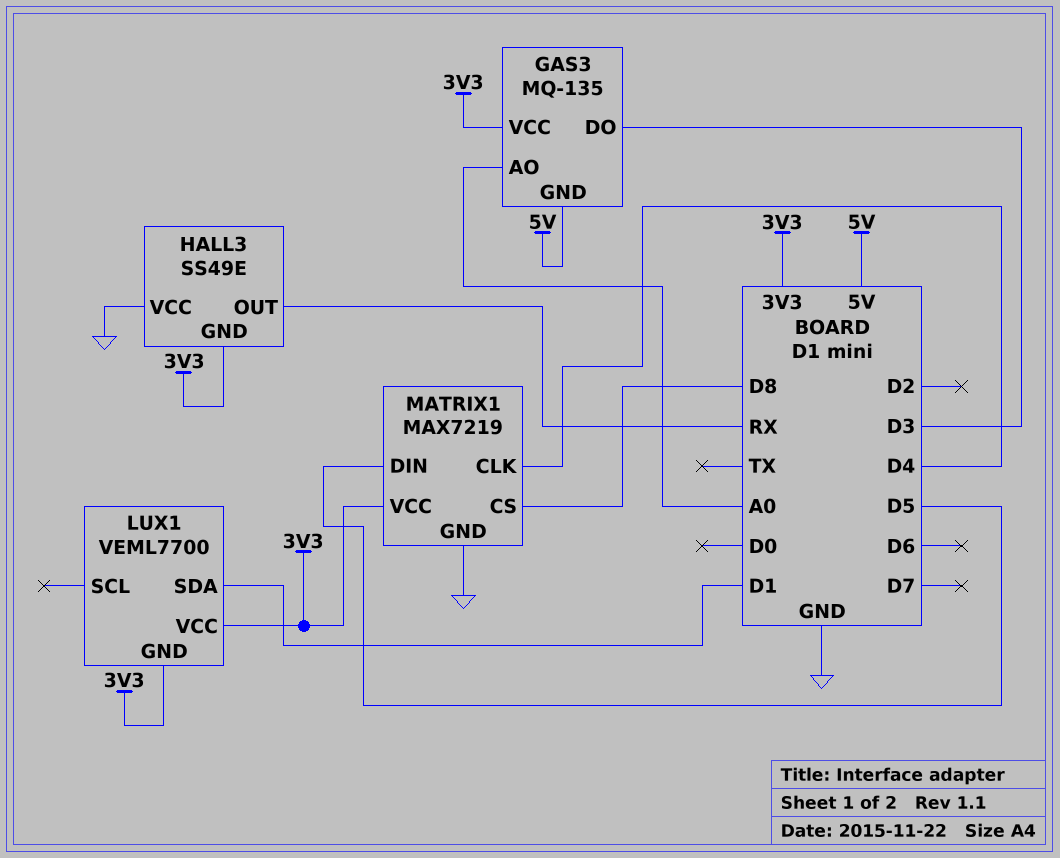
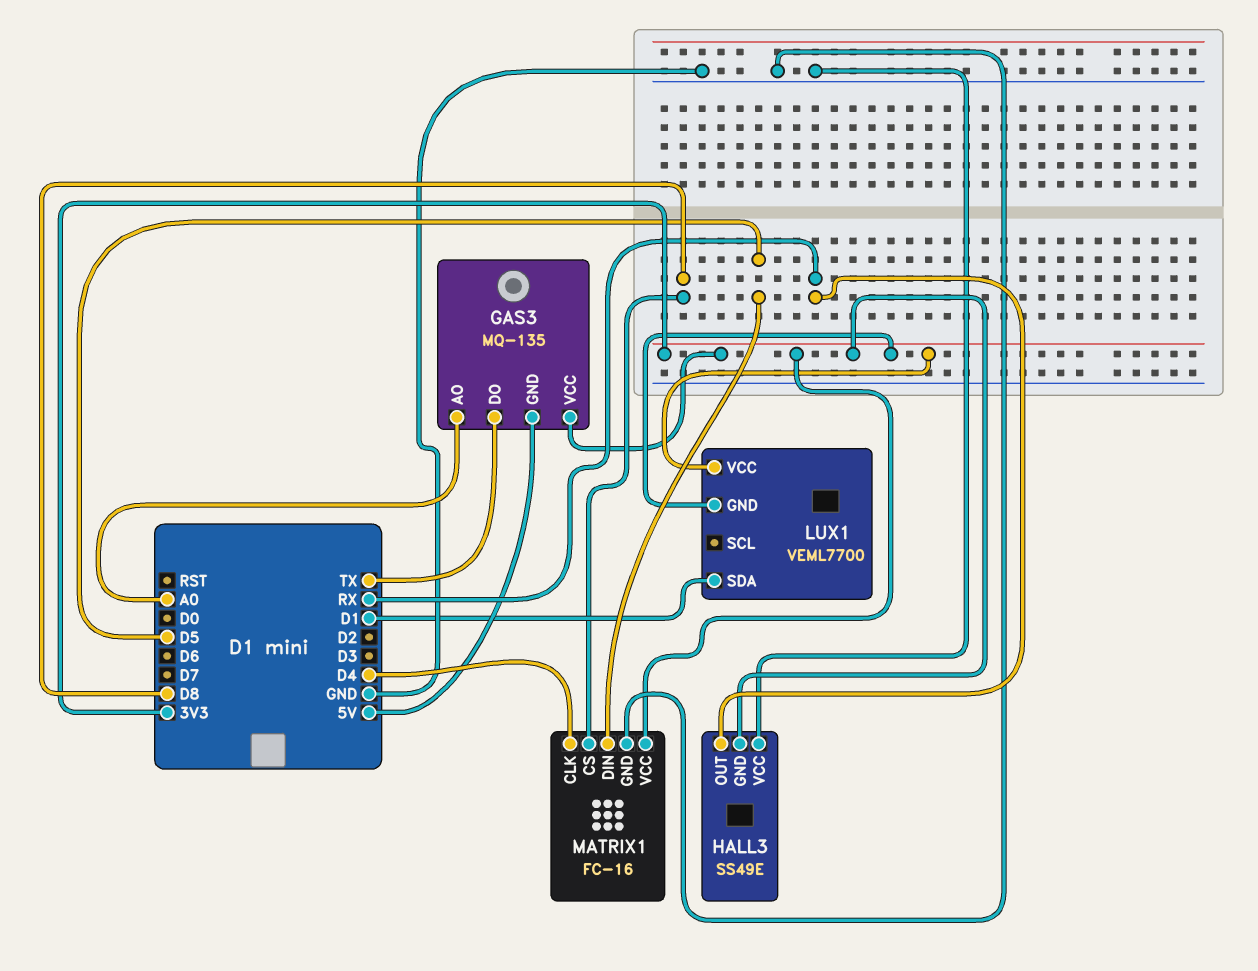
GAS3 pin DO: D3 -> TX
MATRIX1: MAX7219 -> FC-16

